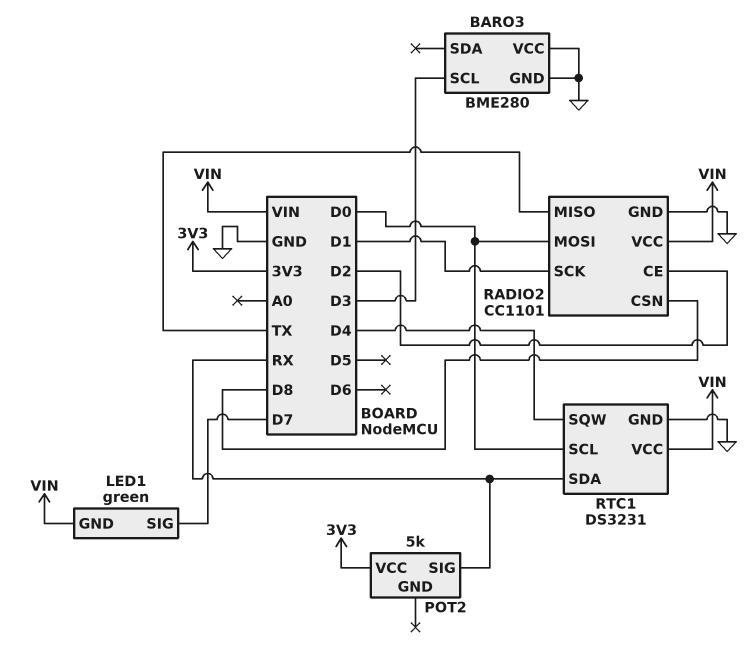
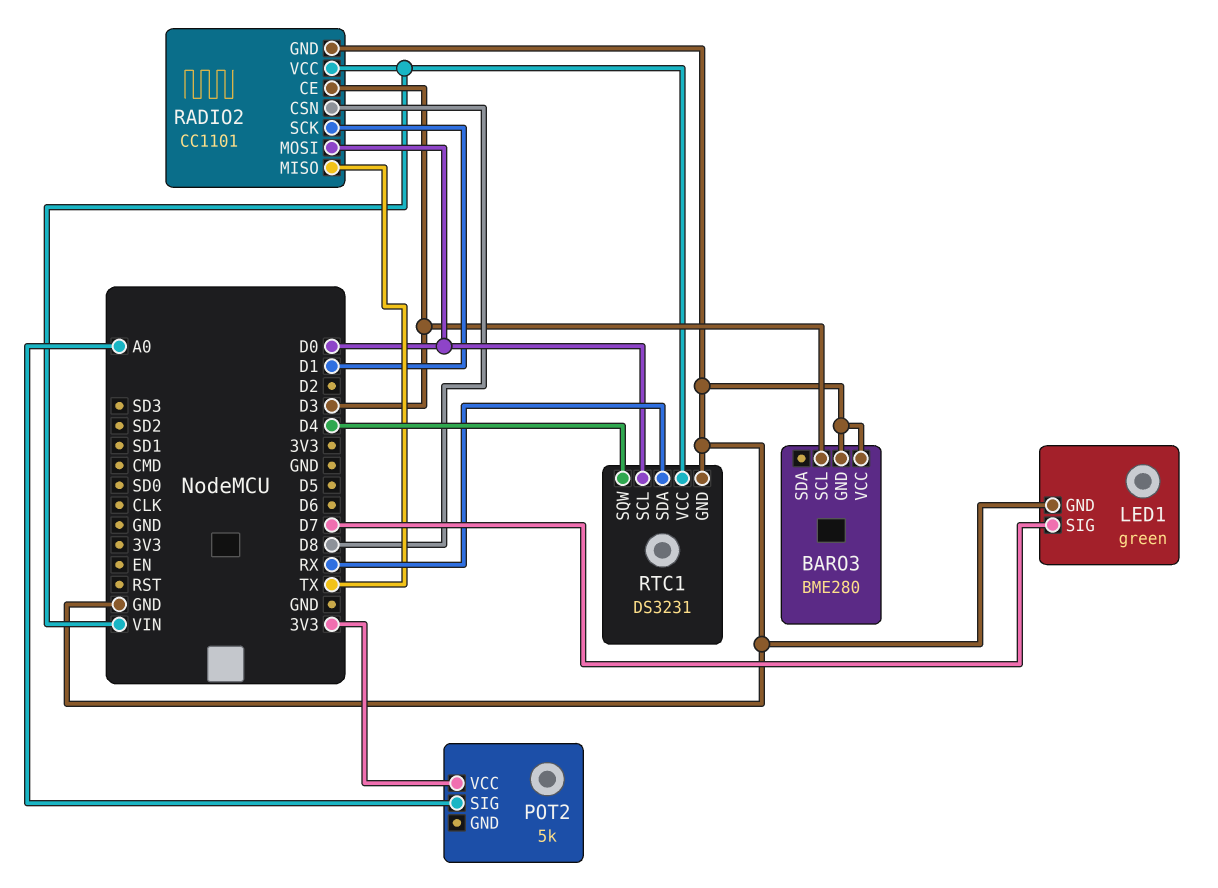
LED1 pin GND: VIN -> GND
POT2 pin SIG: RX -> A0
RADIO2 pin CE: D2 -> D3

